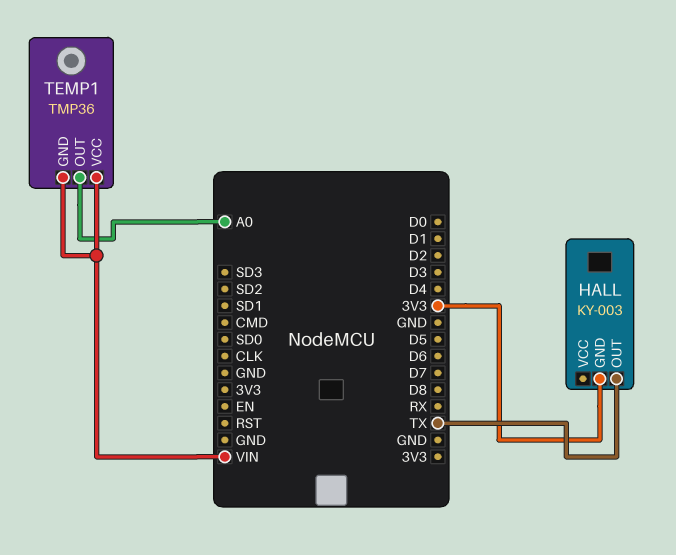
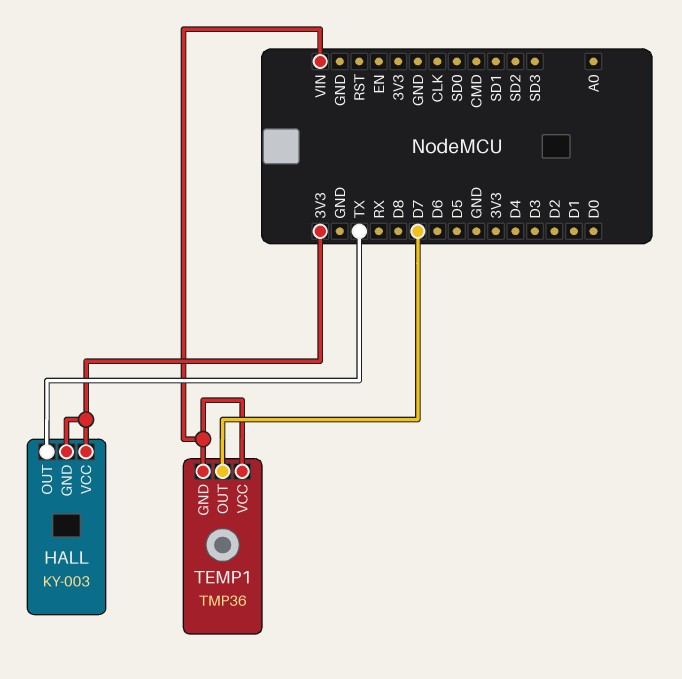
HALL pin VCC: none -> 3V3
TEMP1 pin OUT: A0 -> D7

